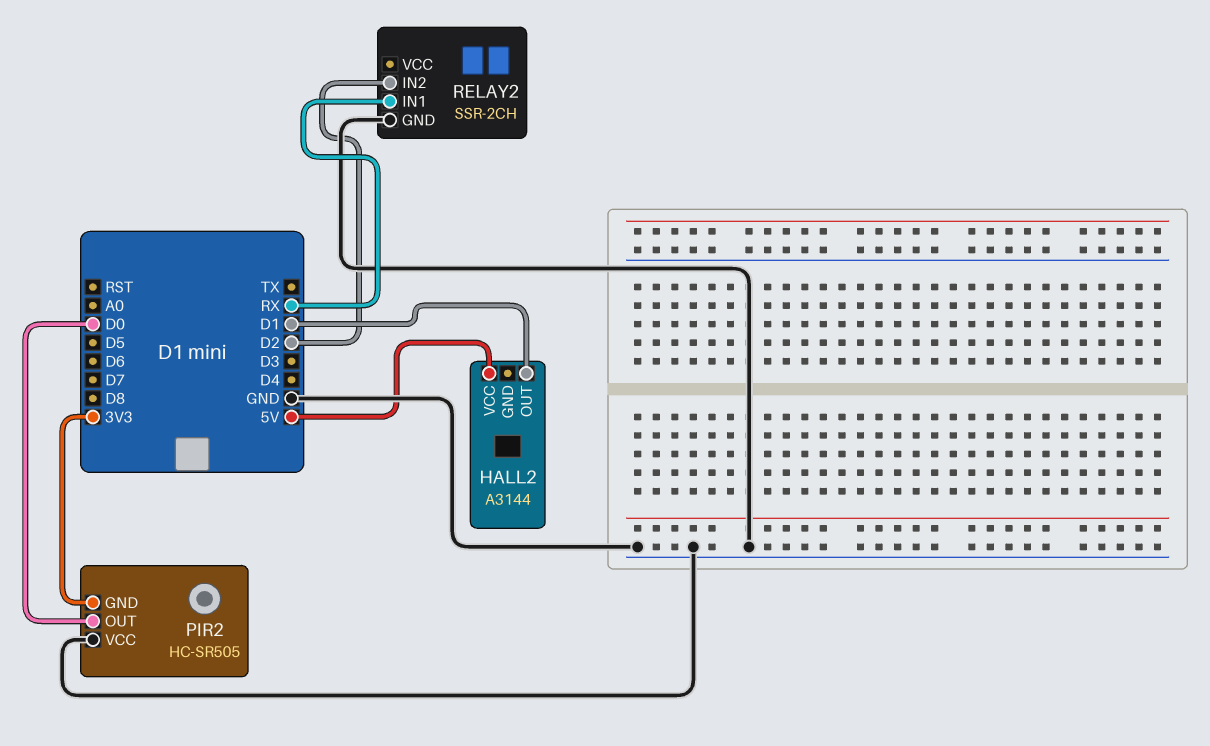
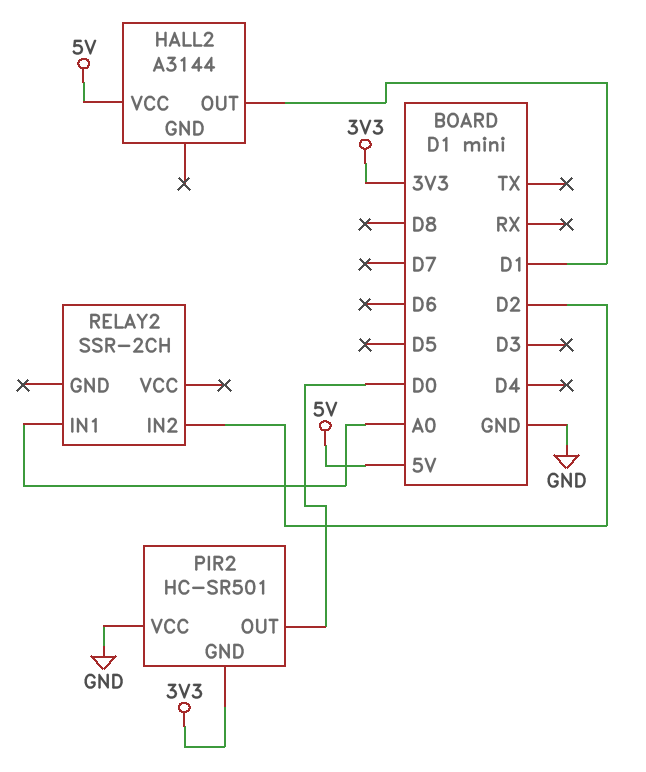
PIR2: HC-SR505 -> HC-SR501
RELAY2 pin GND: GND -> none
RELAY2 pin IN1: RX -> A0

